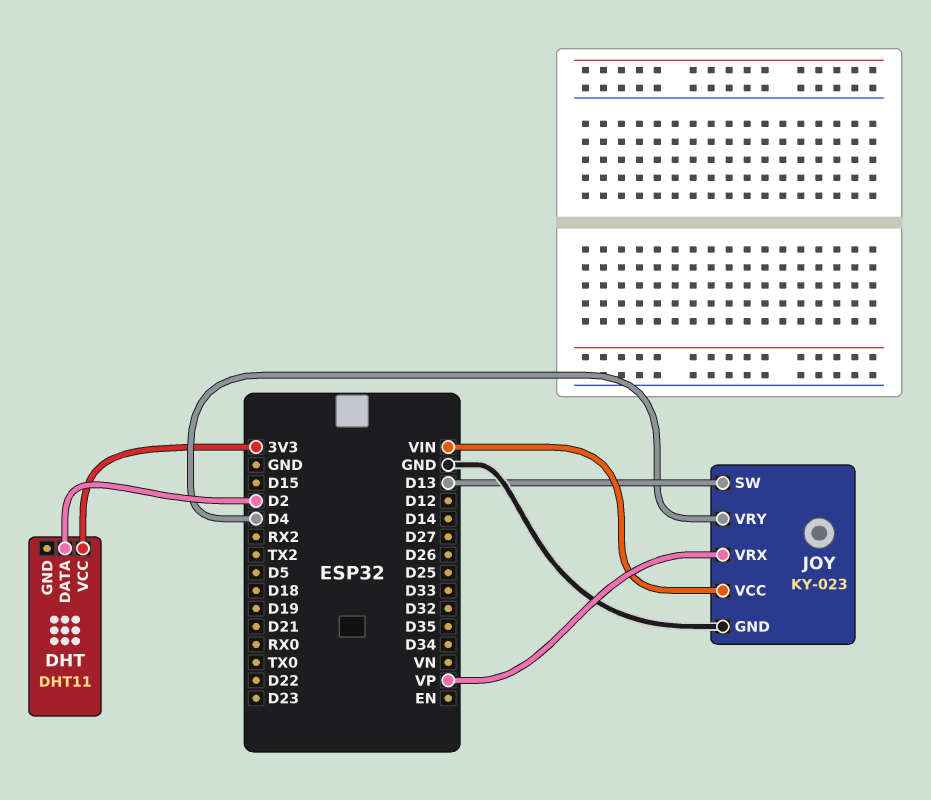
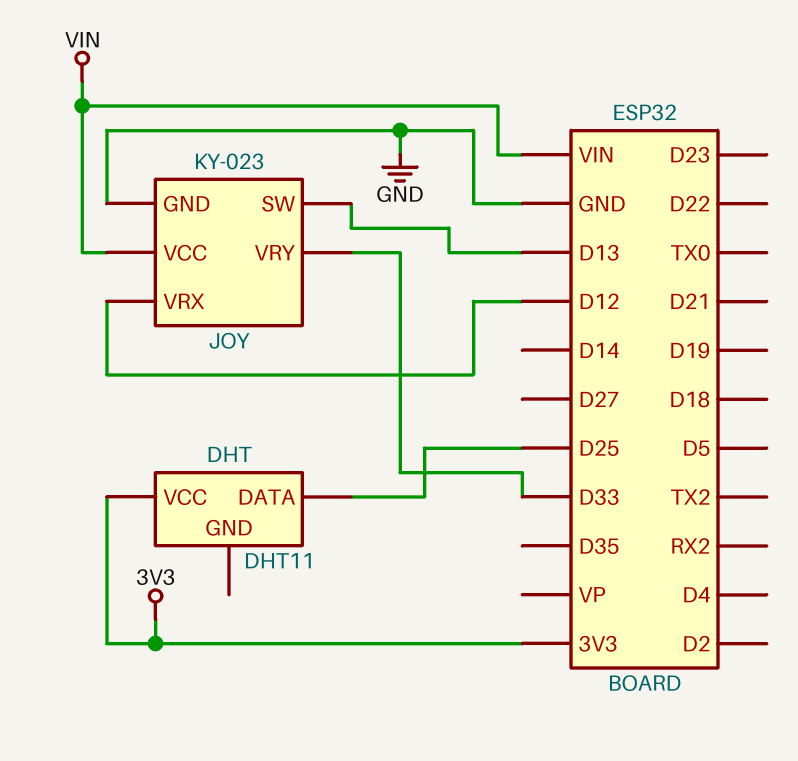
DHT pin DATA: D2 -> D25
JOY pin VRX: VP -> D12
JOY pin VRY: D4 -> D33

